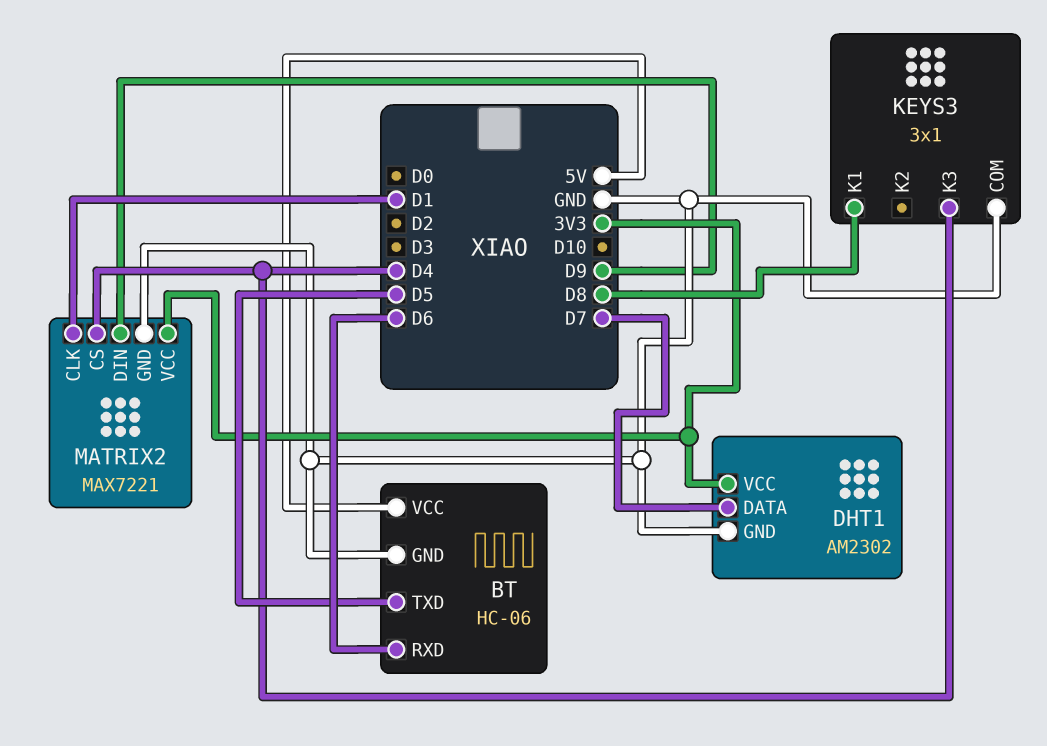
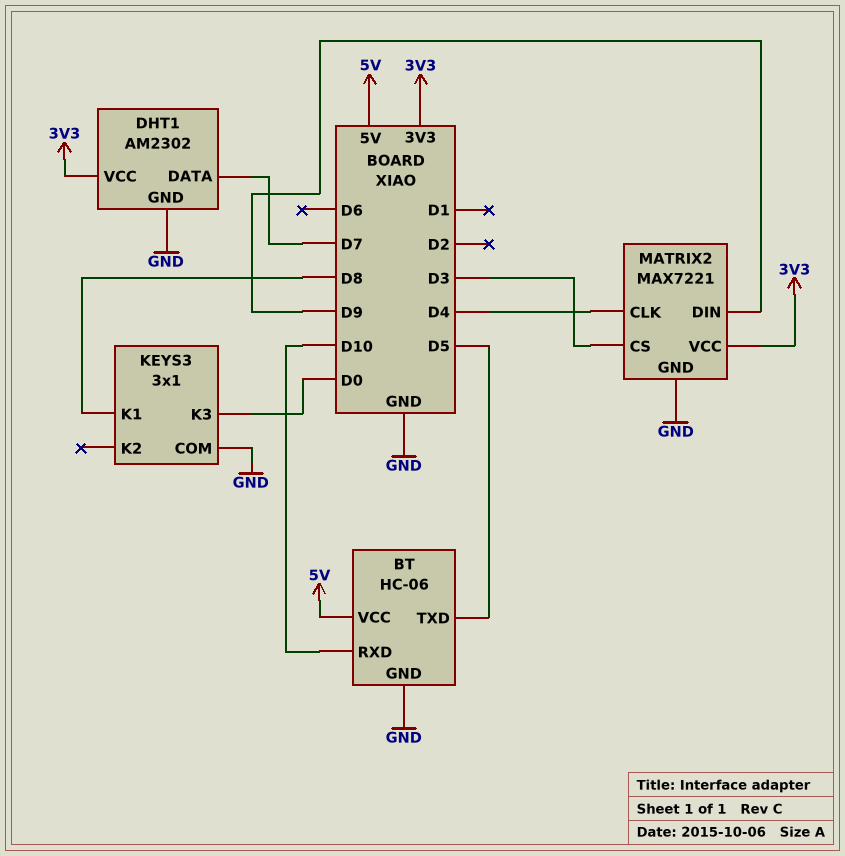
BT pin RXD: D6 -> D10
KEYS3 pin K3: D4 -> D0
MATRIX2 pin CLK: D1 -> D4
MATRIX2 pin CS: D4 -> D3

